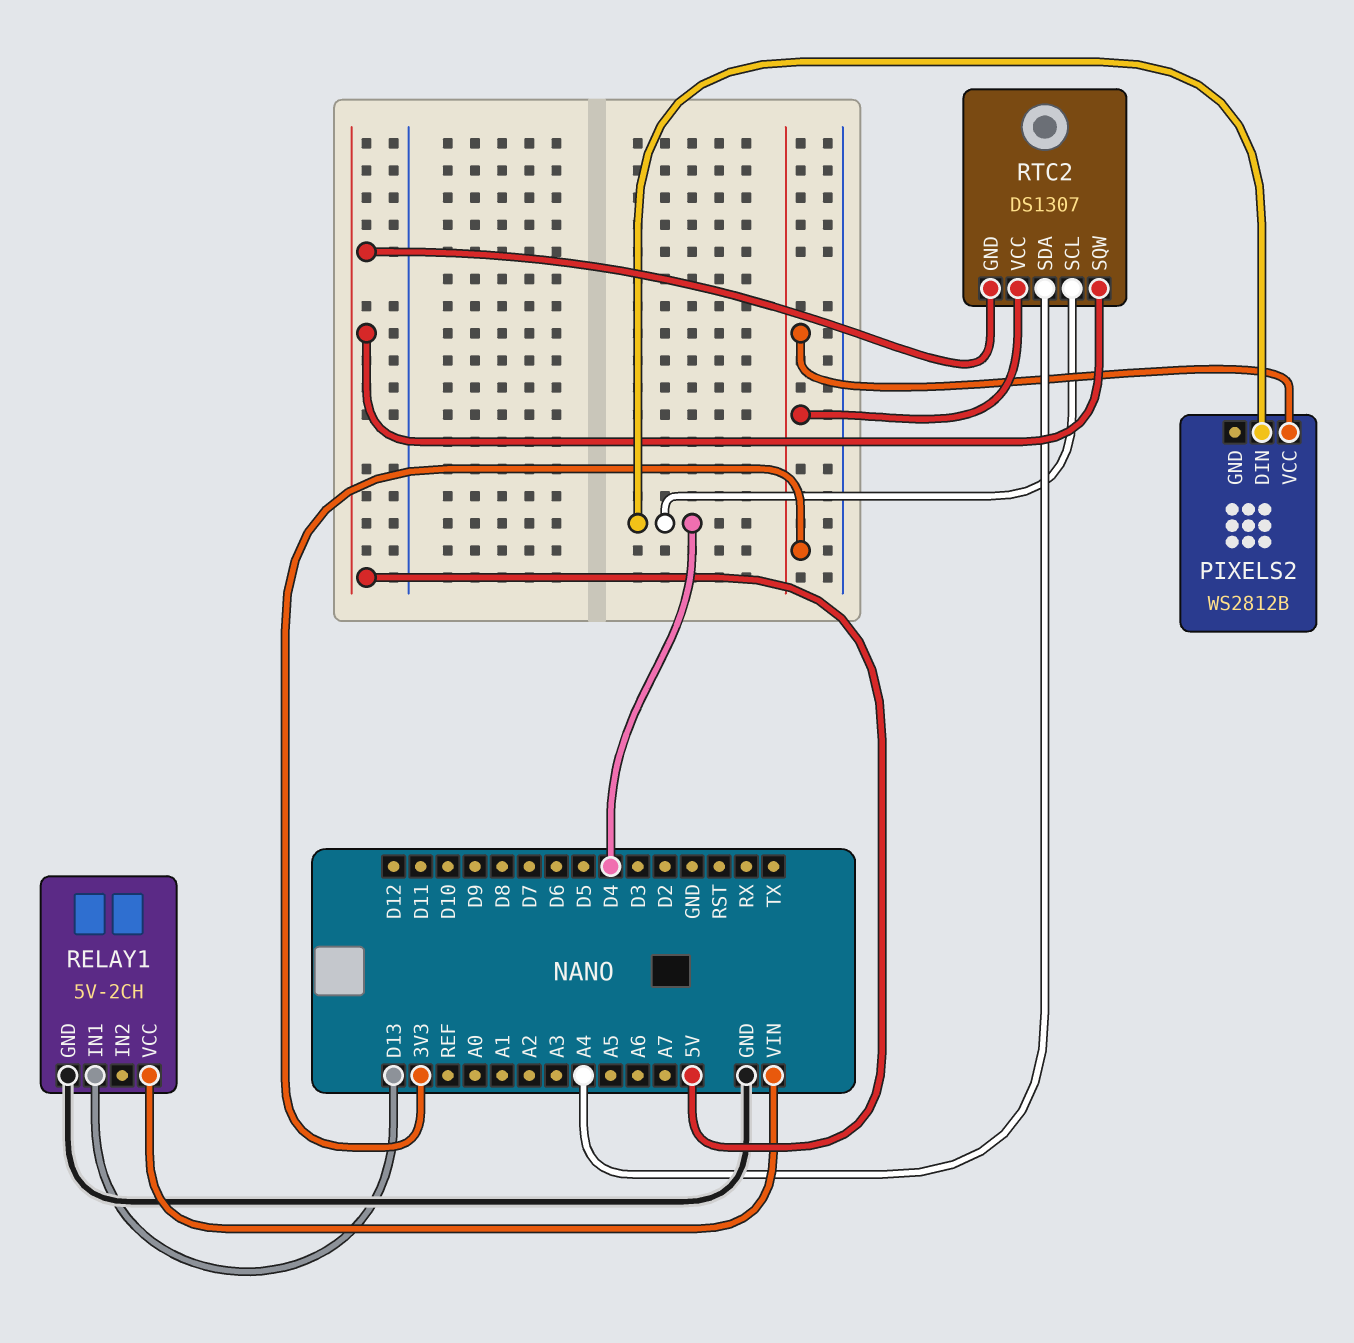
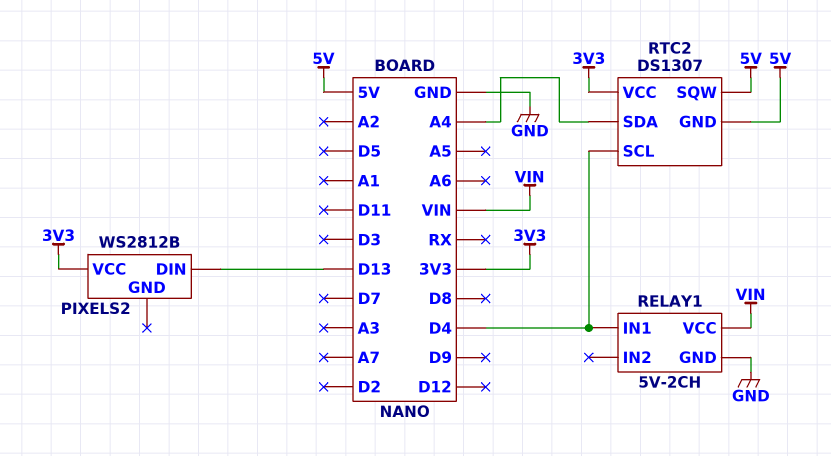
PIXELS2 pin DIN: D4 -> D13
RELAY1 pin IN1: D13 -> D4

